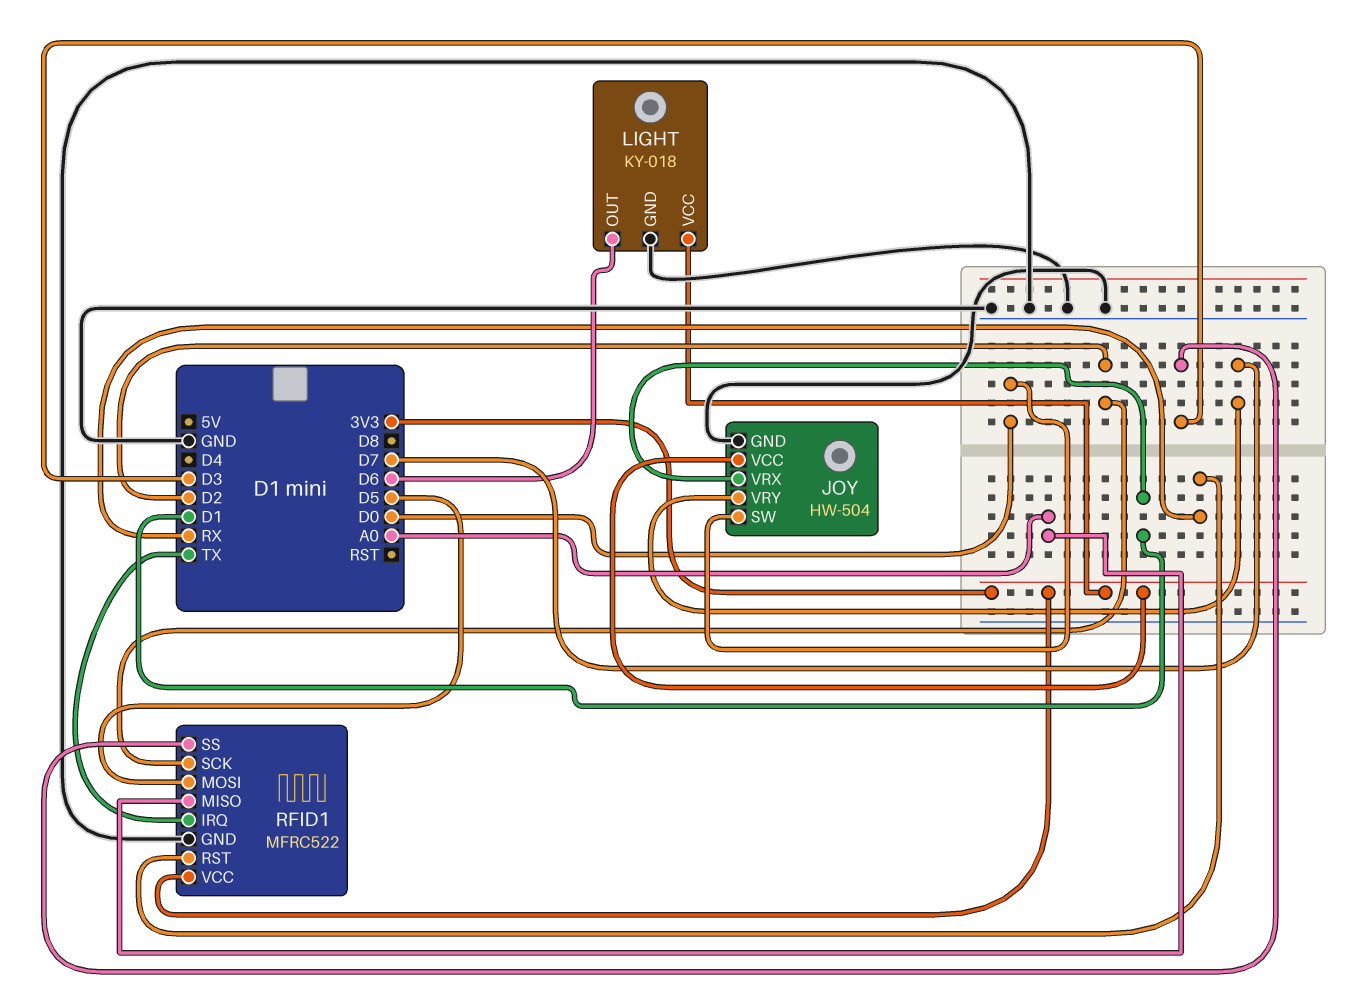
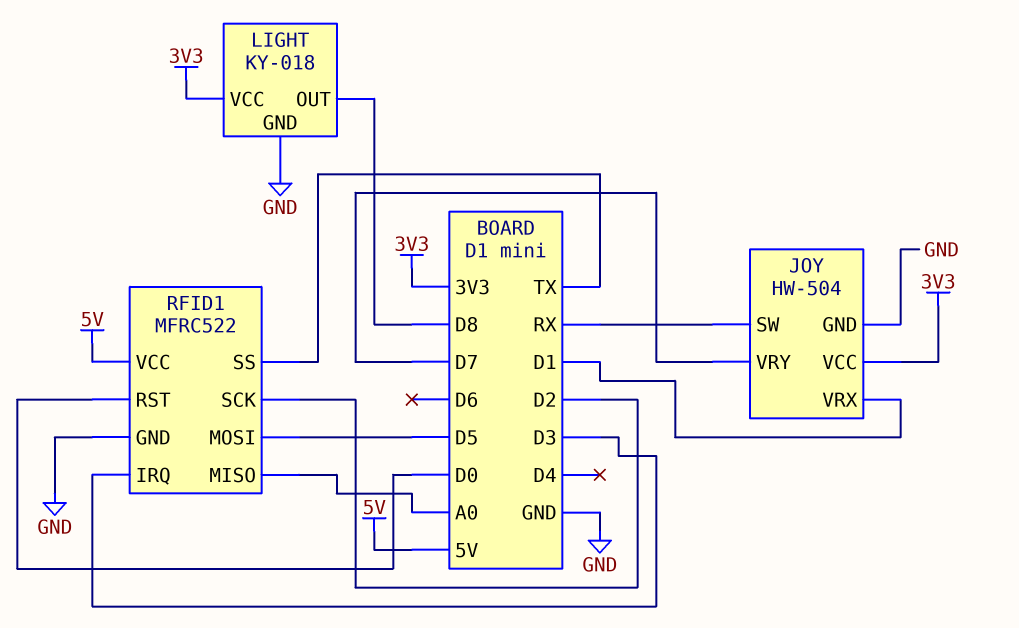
JOY pin SW: D0 -> RX
LIGHT pin OUT: D6 -> D8
RFID1 pin IRQ: TX -> D3
RFID1 pin RST: RX -> D0
RFID1 pin SS: D3 -> TX
RFID1 pin VCC: 3V3 -> 5V

